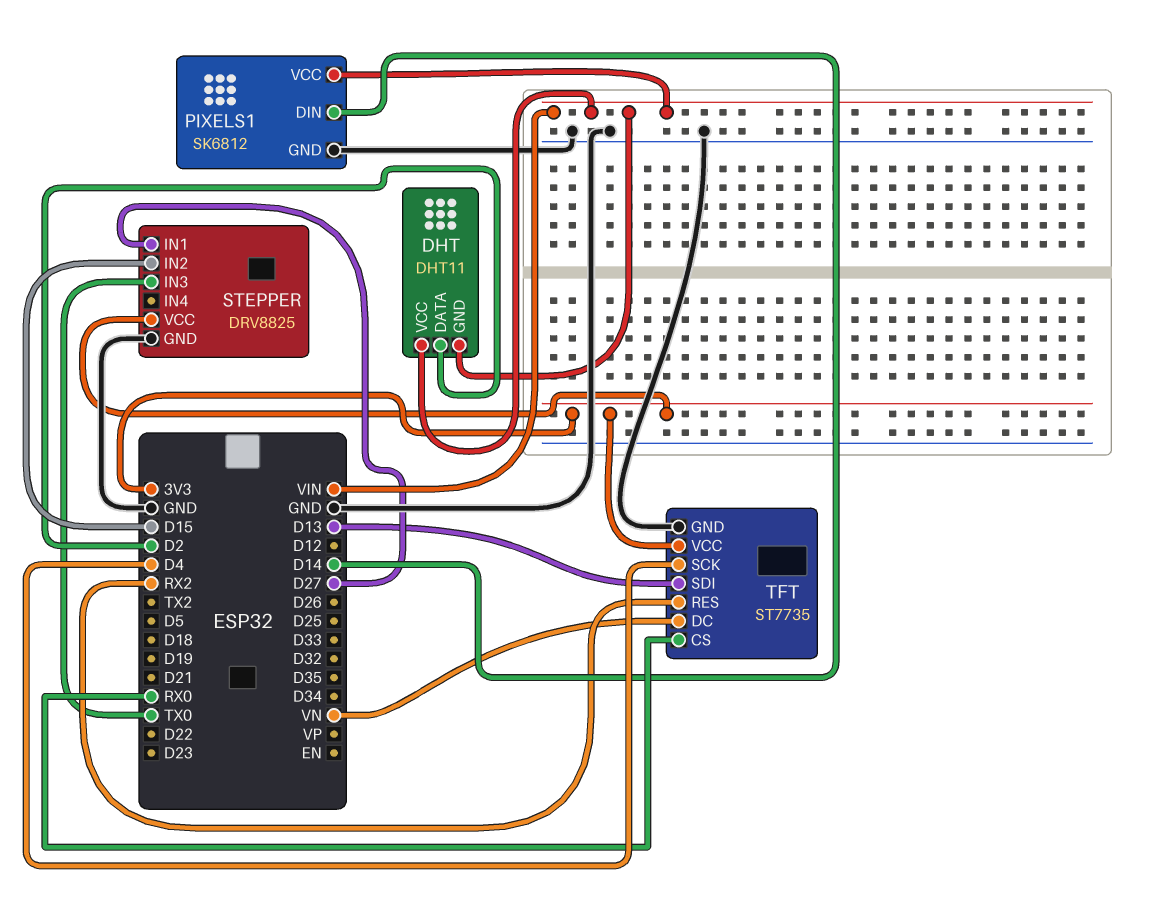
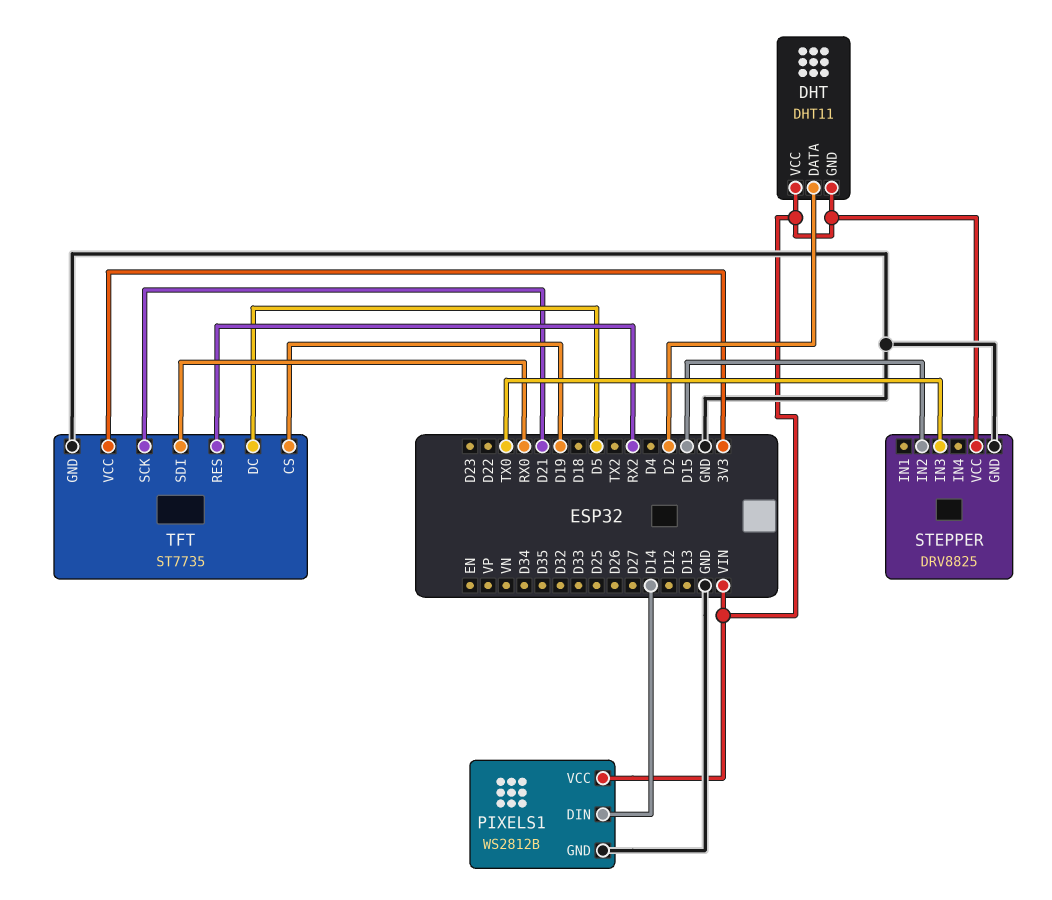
PIXELS1: SK6812 -> WS2812B
STEPPER pin IN1: D27 -> none
STEPPER pin VCC: 3V3 -> VIN
TFT pin CS: RX0 -> D19
TFT pin DC: VN -> D5
TFT pin SCK: D4 -> D21
TFT pin SDI: D13 -> RX0

